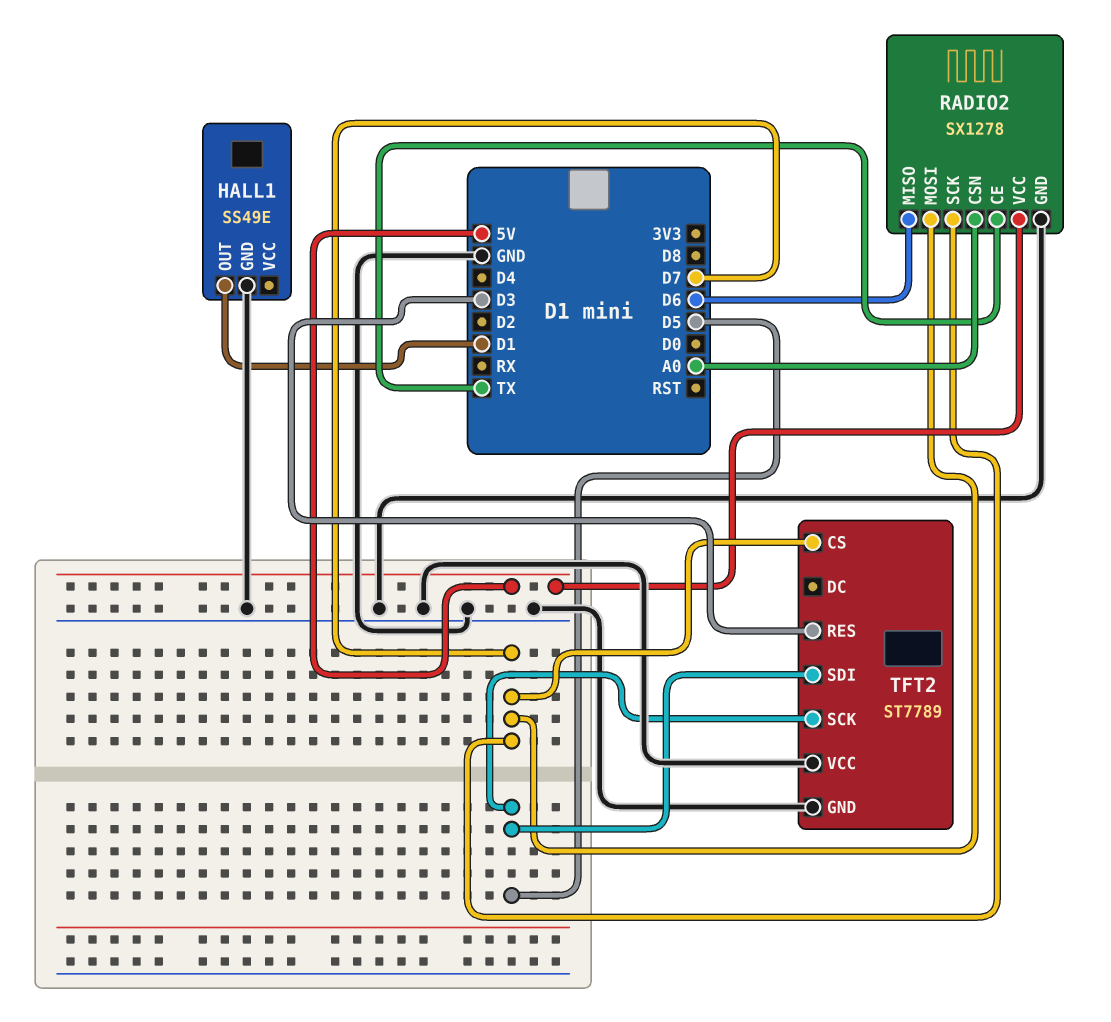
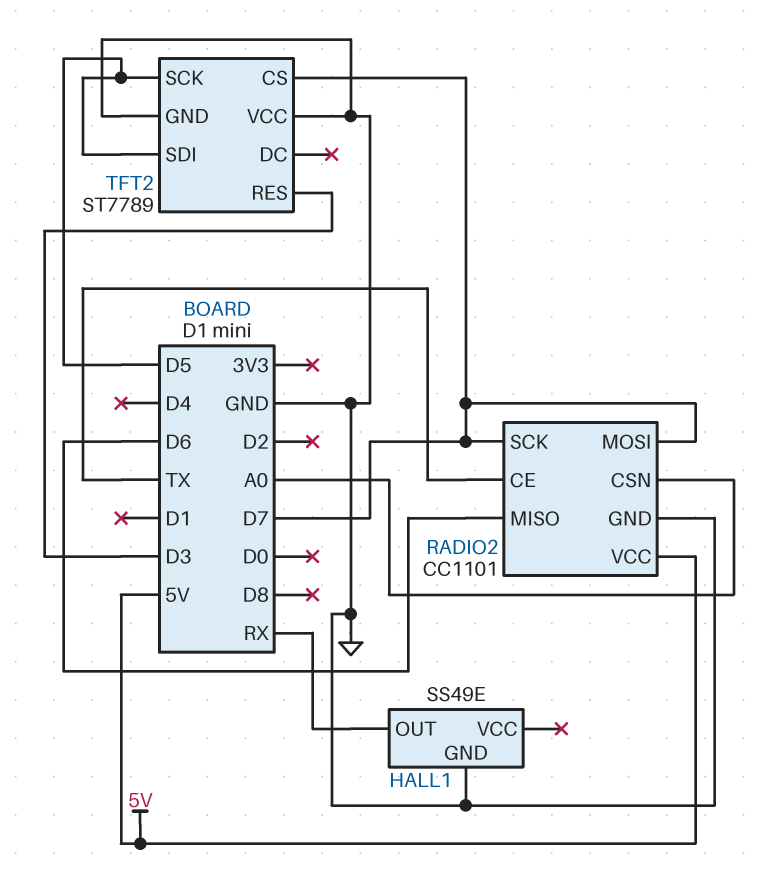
HALL1 pin OUT: D1 -> RX
RADIO2: SX1278 -> CC1101

